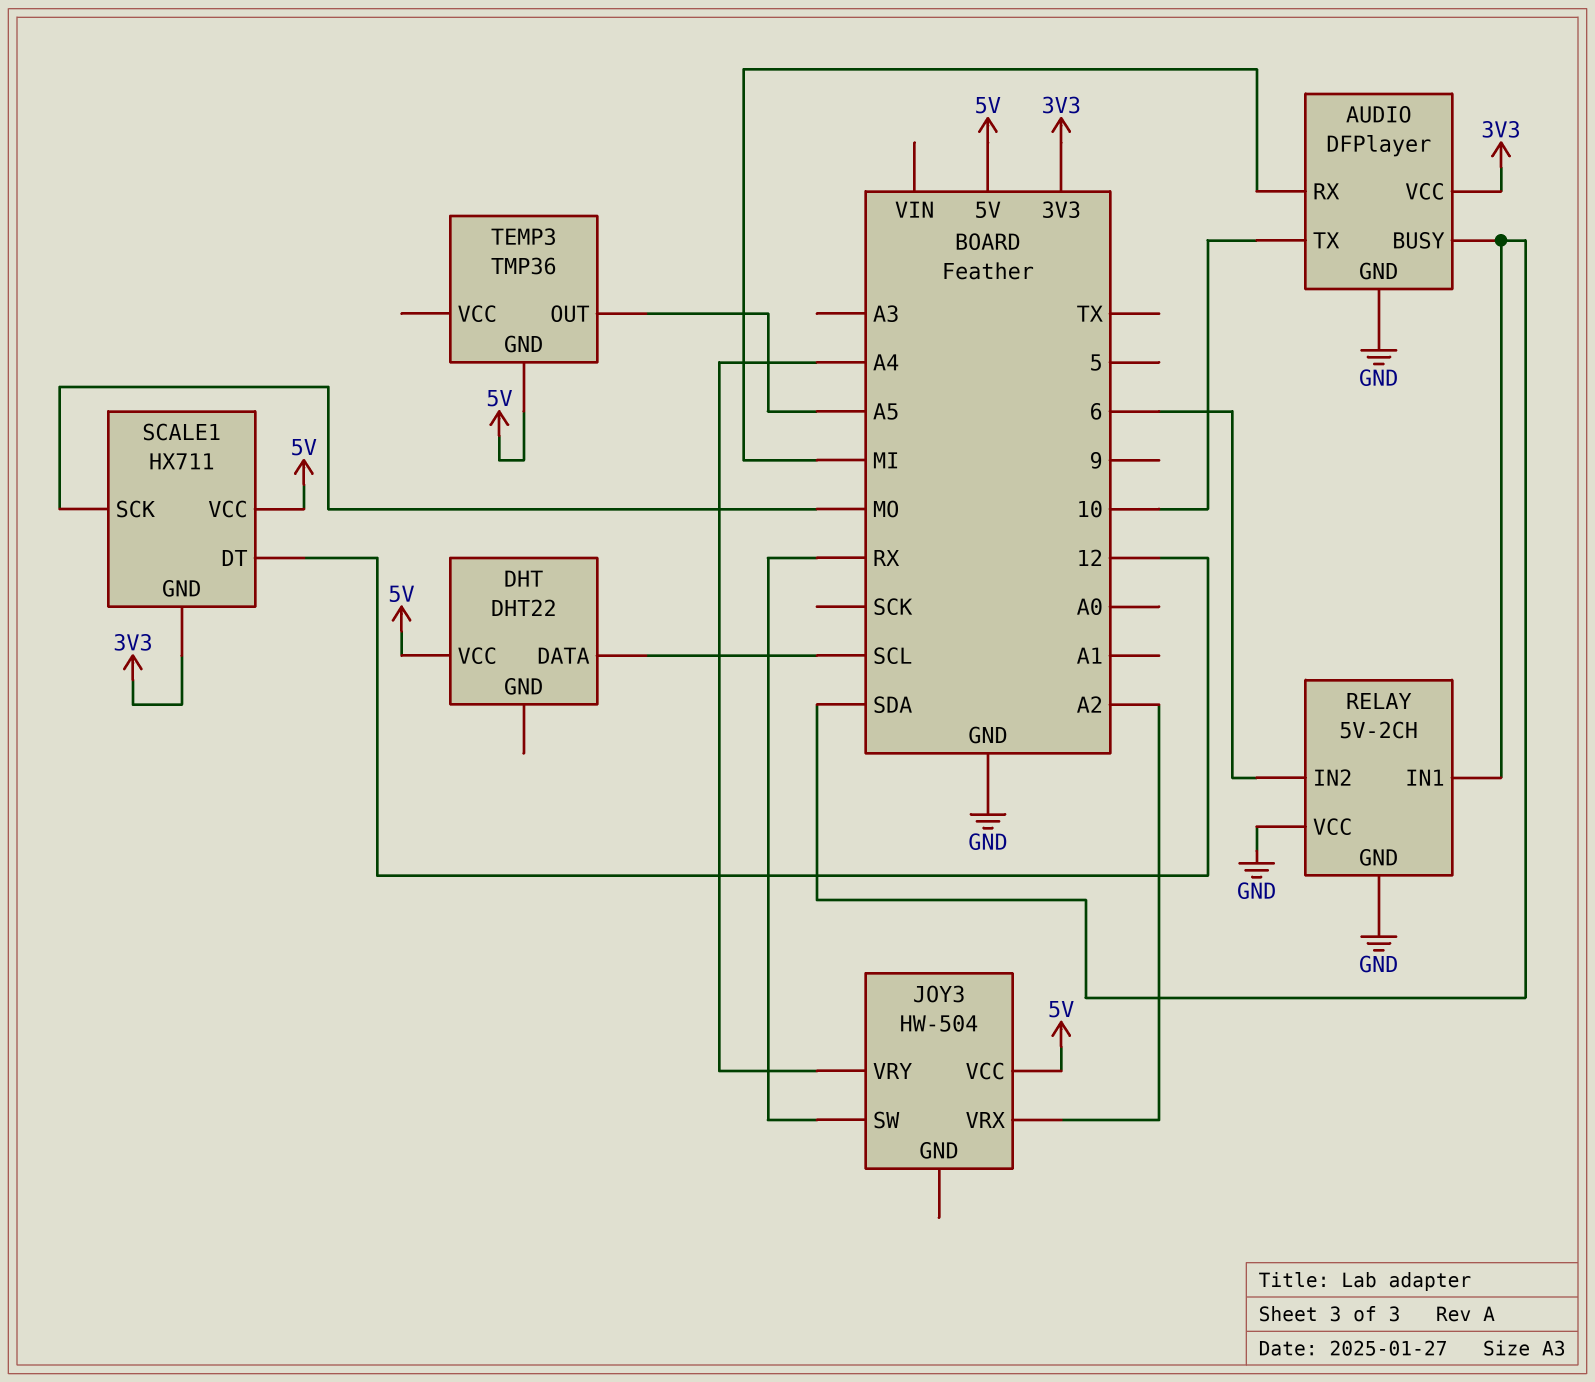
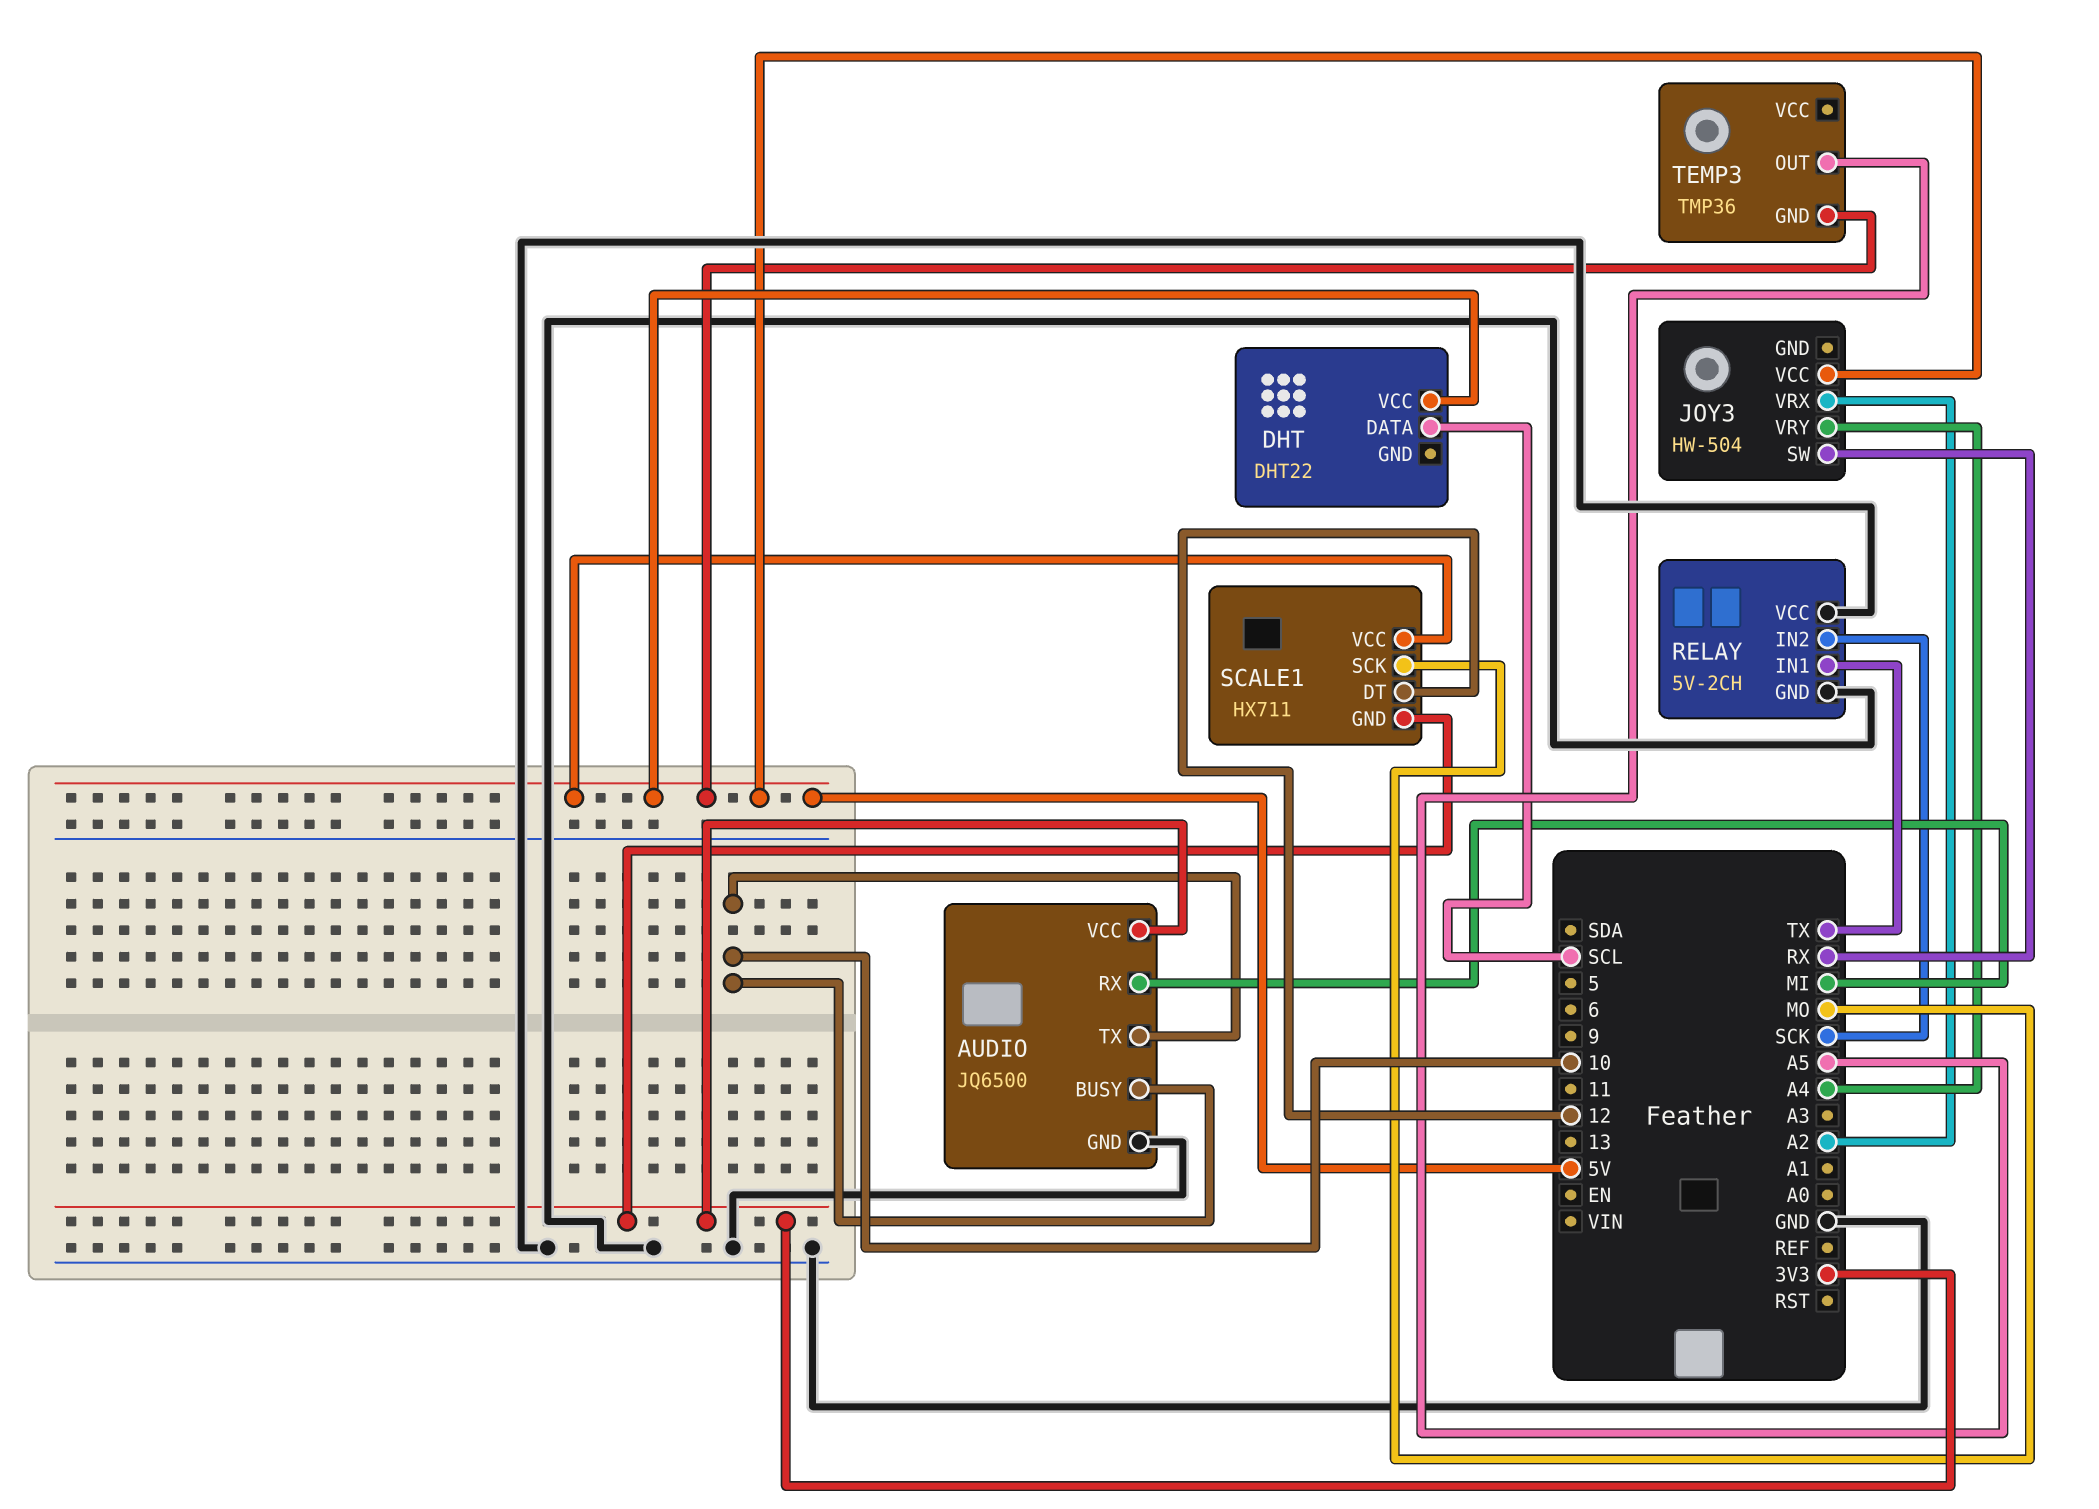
AUDIO: DFPlayer -> JQ6500
AUDIO pin BUSY: SDA -> 10
RELAY pin IN1: SDA -> TX
RELAY pin IN2: 6 -> SCK

